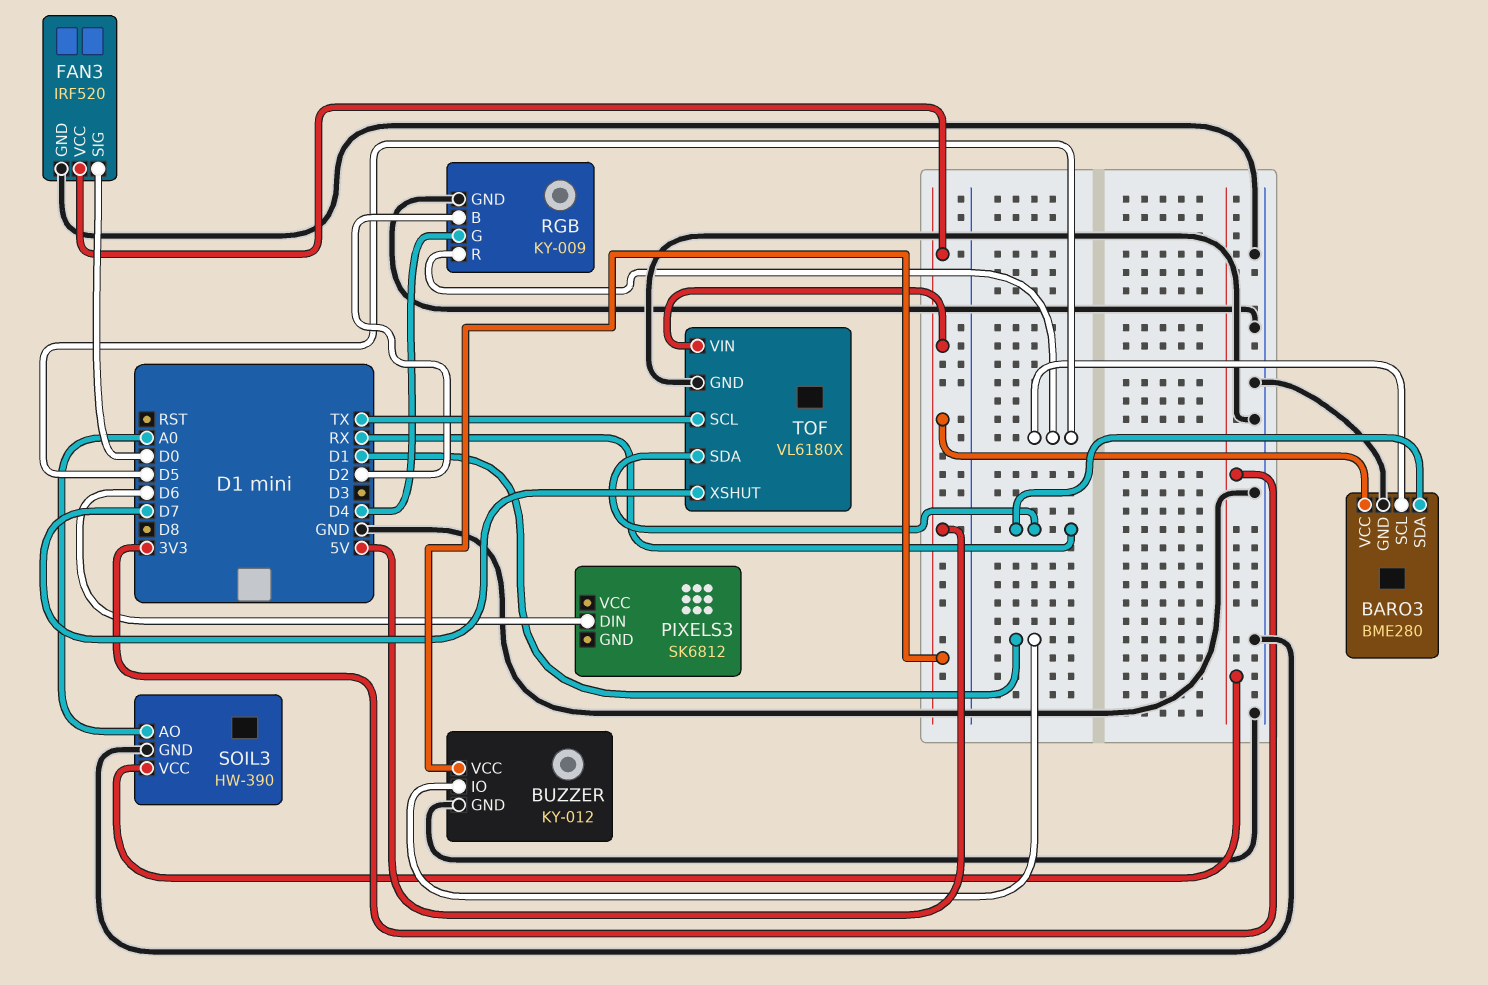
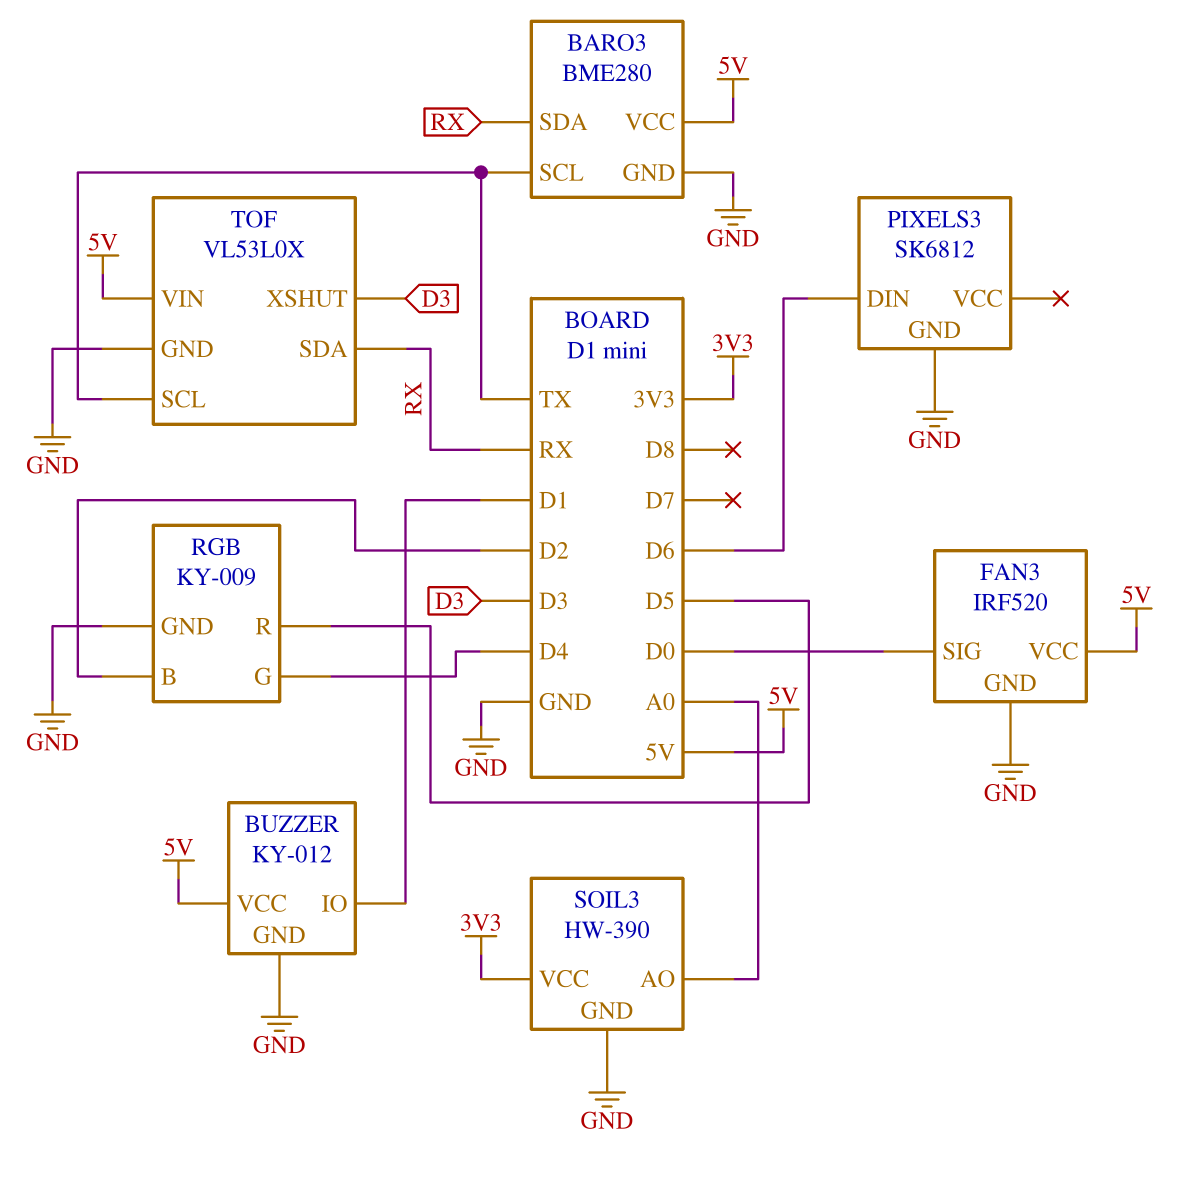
BARO3 pin SCL: D5 -> TX
PIXELS3 pin GND: none -> GND
TOF: VL6180X -> VL53L0X
TOF pin XSHUT: D7 -> D3

